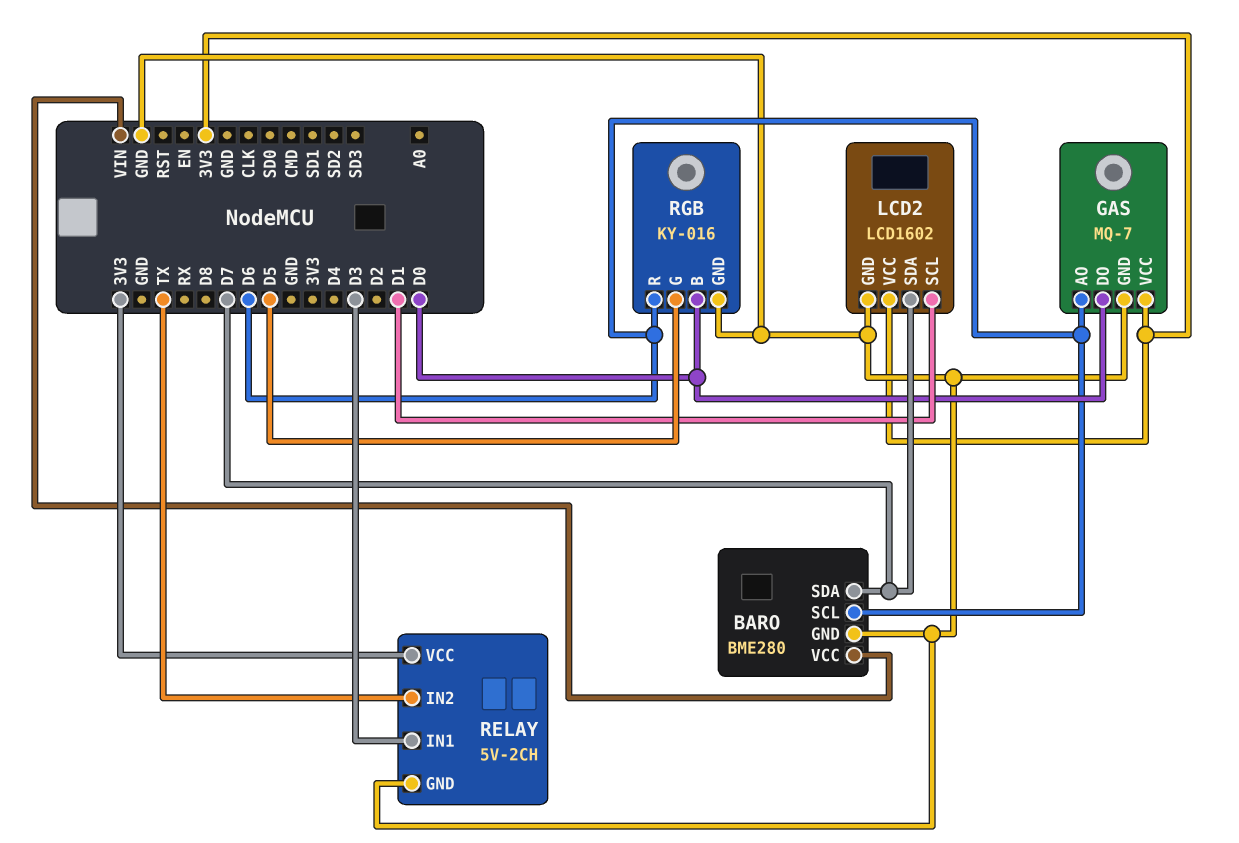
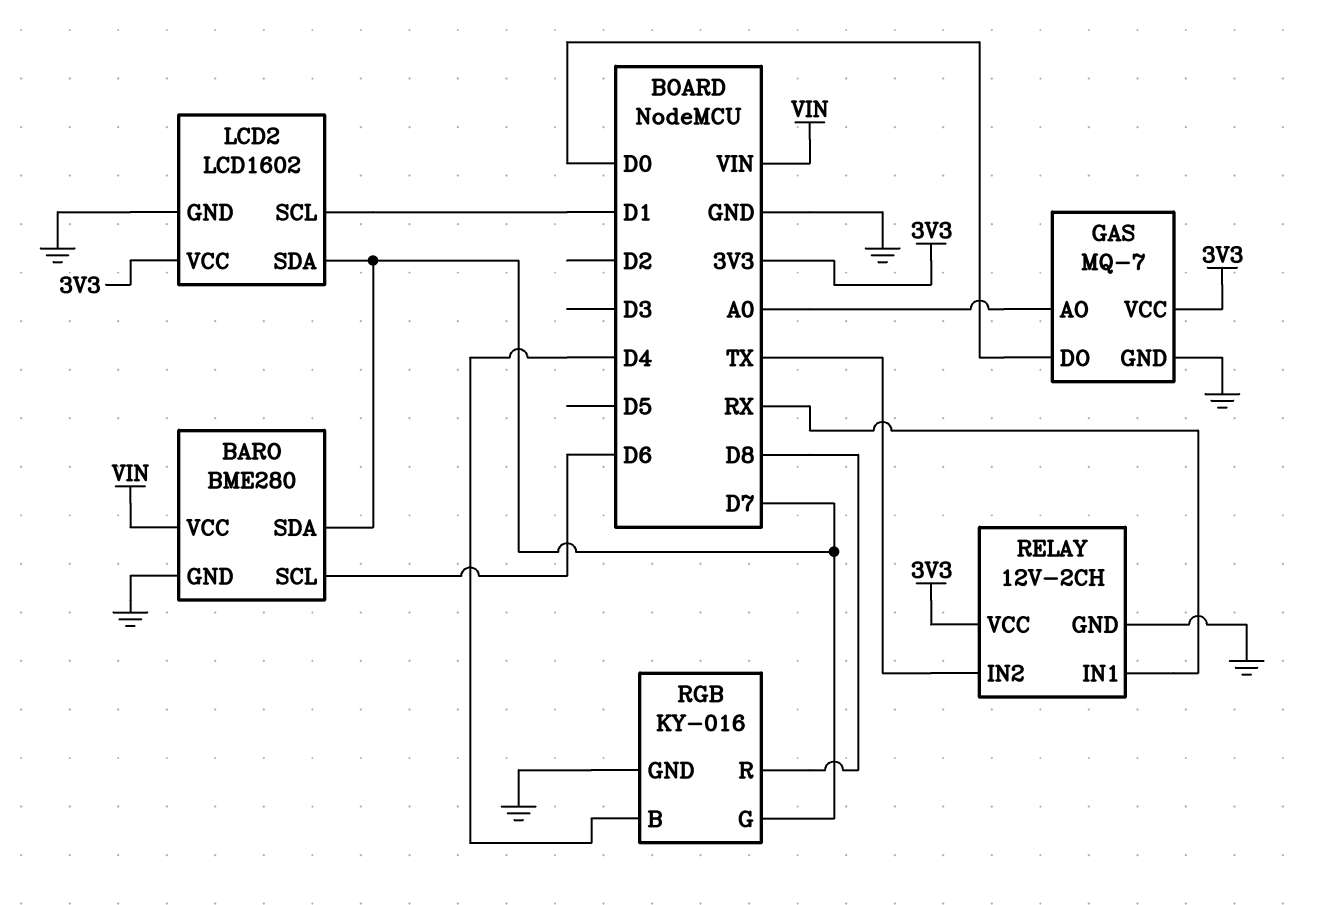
GAS pin AO: D6 -> A0
RELAY: 5V-2CH -> 12V-2CH
RELAY pin IN1: D3 -> RX
RGB pin B: D0 -> D4
RGB pin G: D5 -> D7
RGB pin R: D6 -> D8

